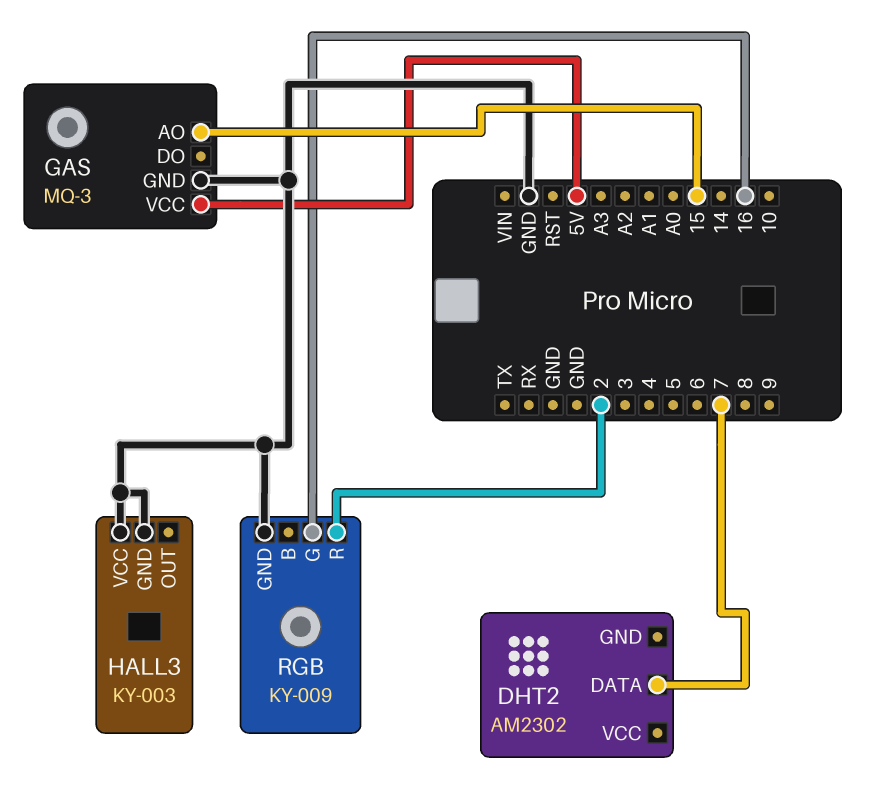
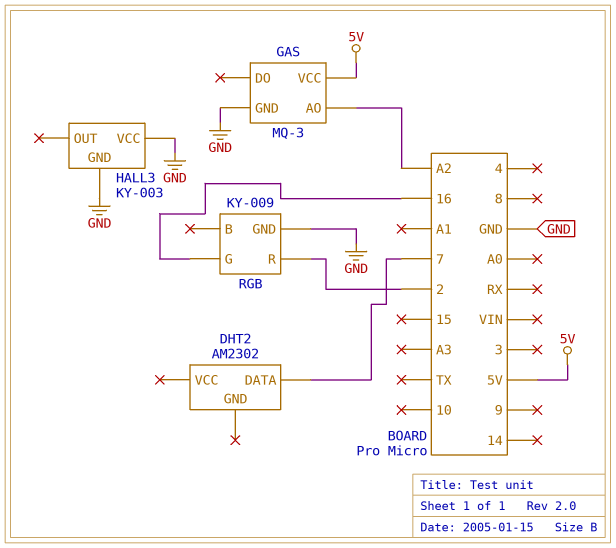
GAS pin AO: 15 -> A2

